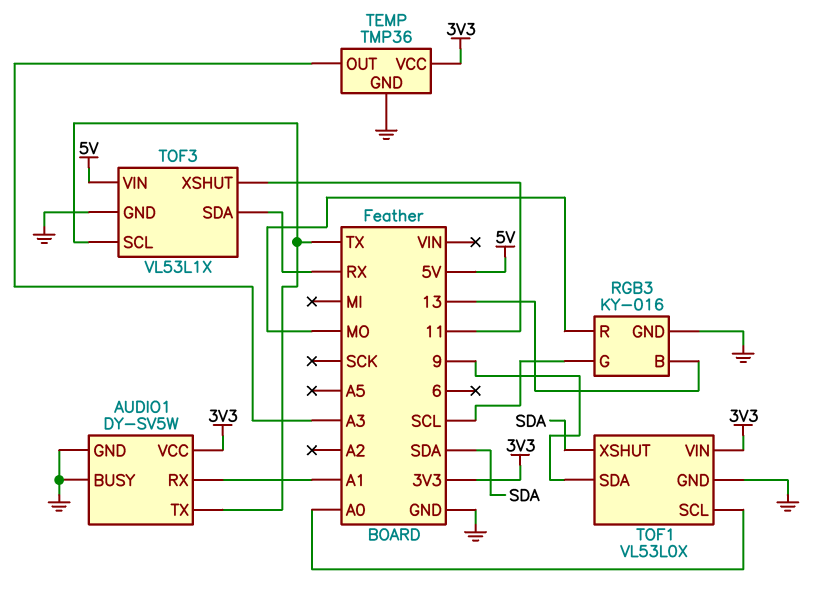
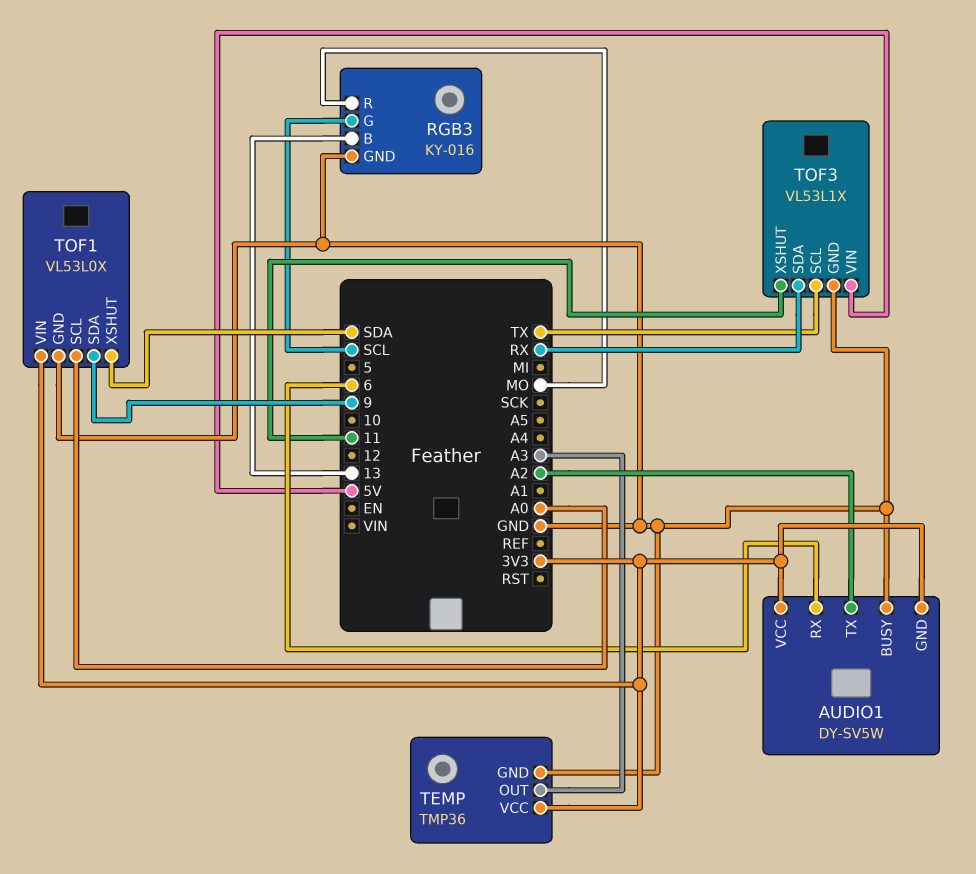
AUDIO1 pin GND: GND -> 3V3
AUDIO1 pin RX: A1 -> 6
AUDIO1 pin TX: TX -> A2

